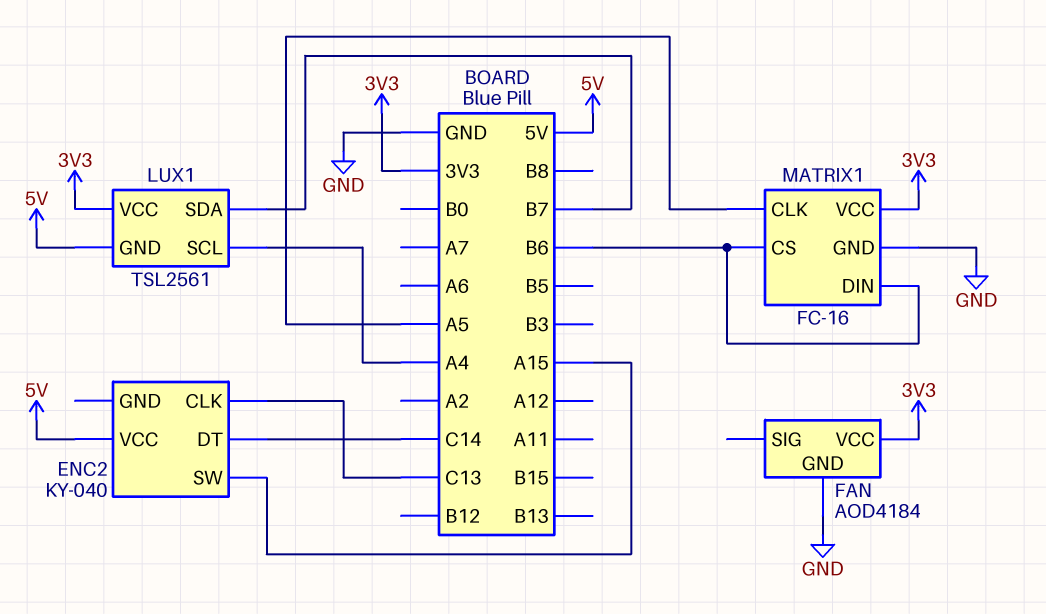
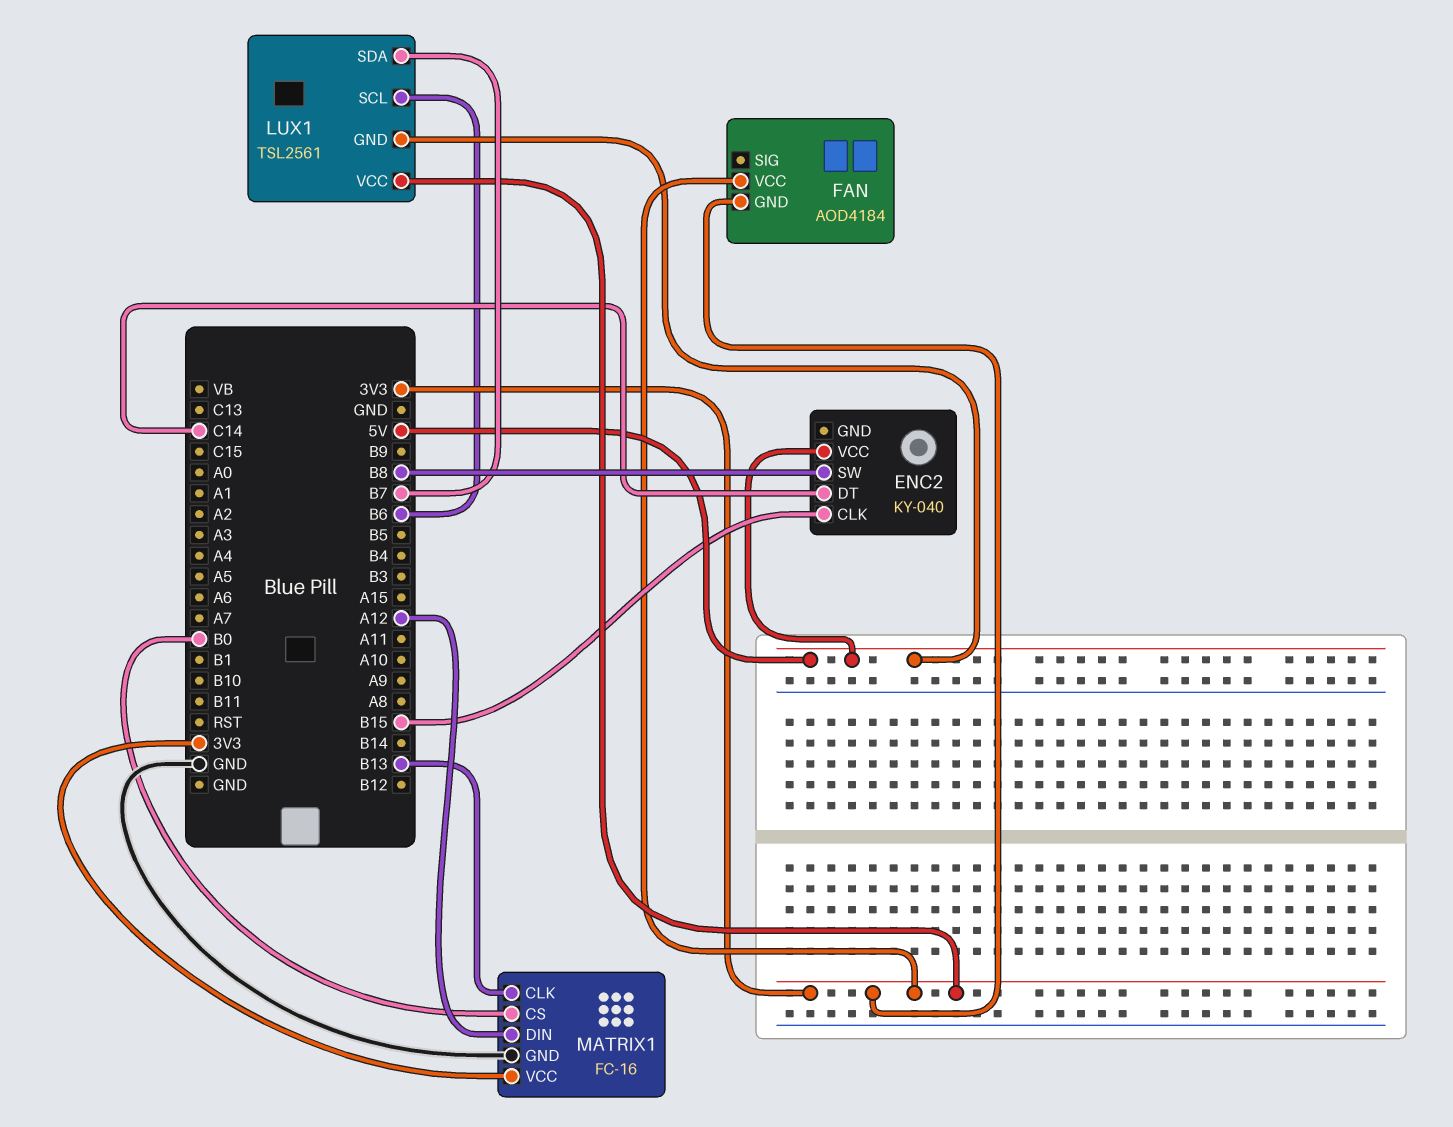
ENC2 pin CLK: C13 -> B15
ENC2 pin SW: A15 -> B8
FAN pin GND: GND -> 3V3
LUX1 pin SCL: A4 -> B6
MATRIX1 pin CLK: A5 -> B13
MATRIX1 pin CS: B6 -> B0
MATRIX1 pin DIN: B6 -> A12

